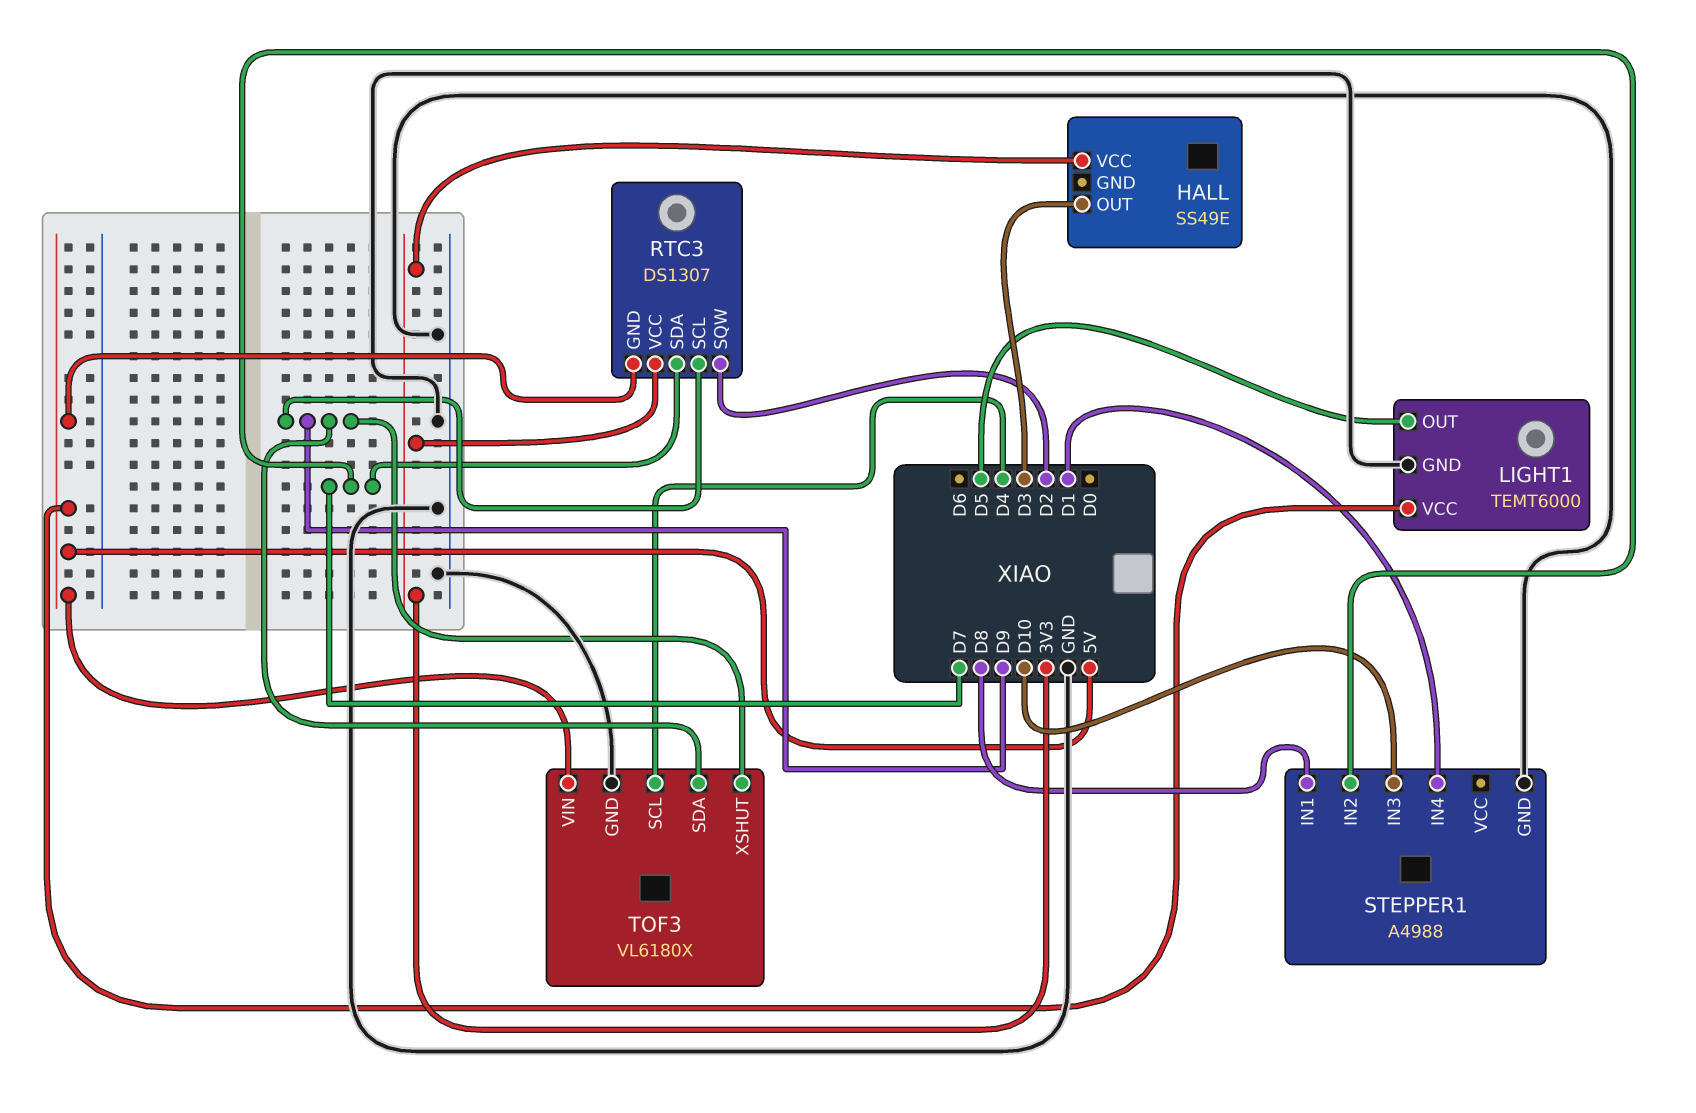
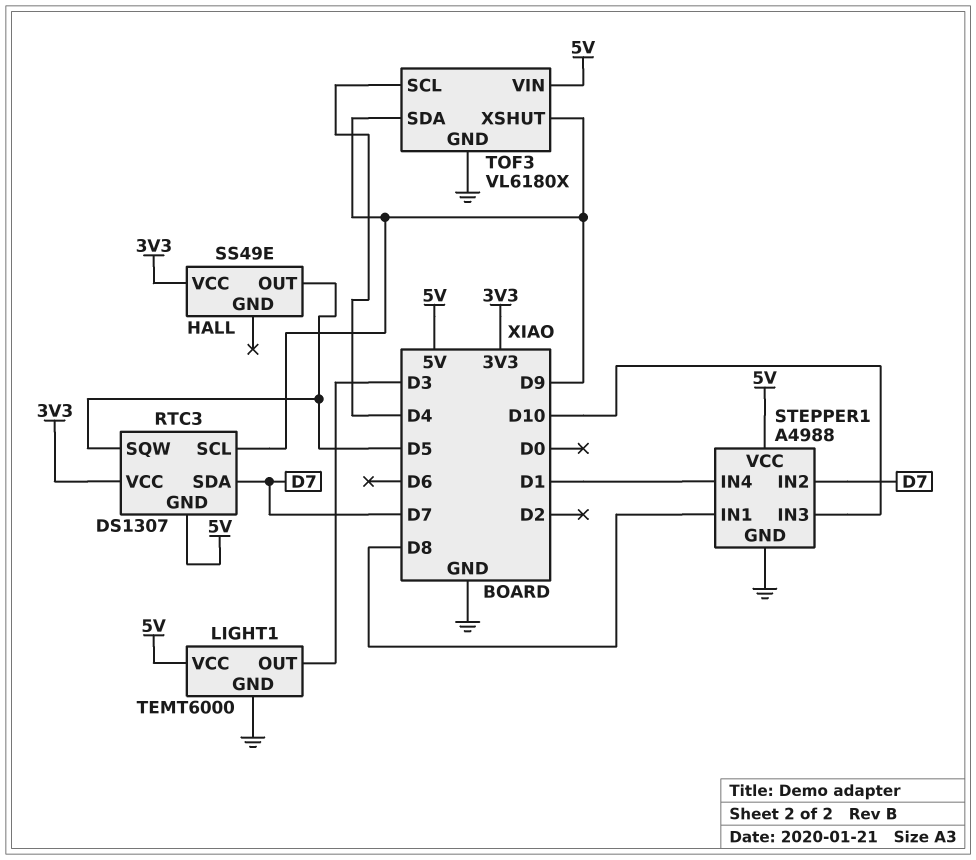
HALL pin OUT: D3 -> D5
LIGHT1 pin OUT: D5 -> D3
RTC3 pin SQW: D2 -> D5
STEPPER1 pin VCC: none -> 5V

